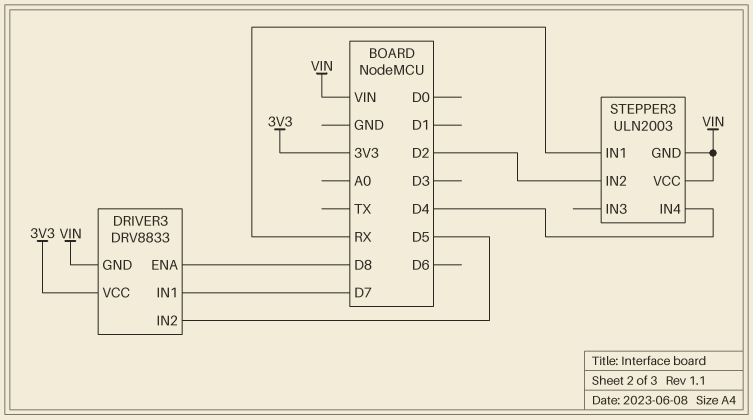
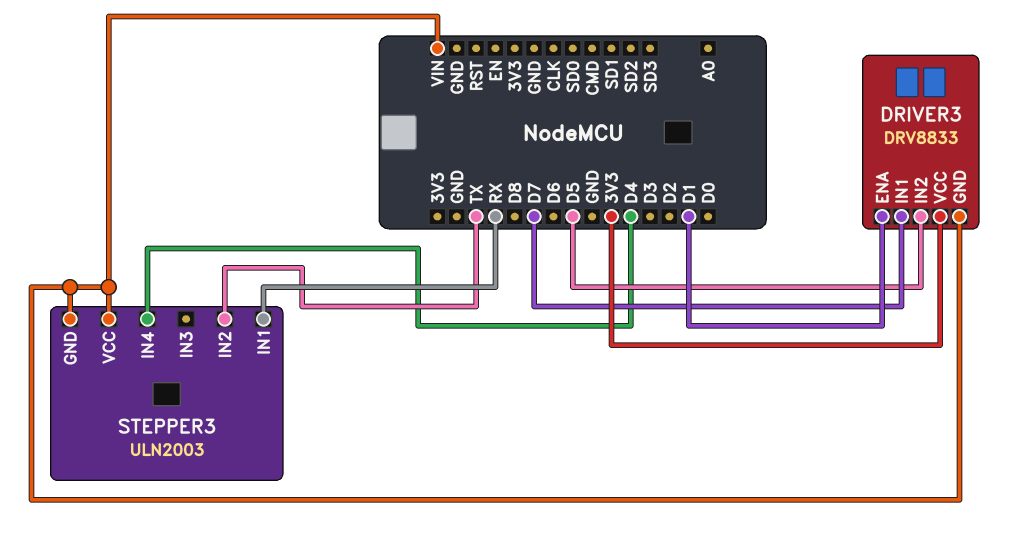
DRIVER3 pin ENA: D8 -> D1
STEPPER3 pin IN2: D2 -> TX

